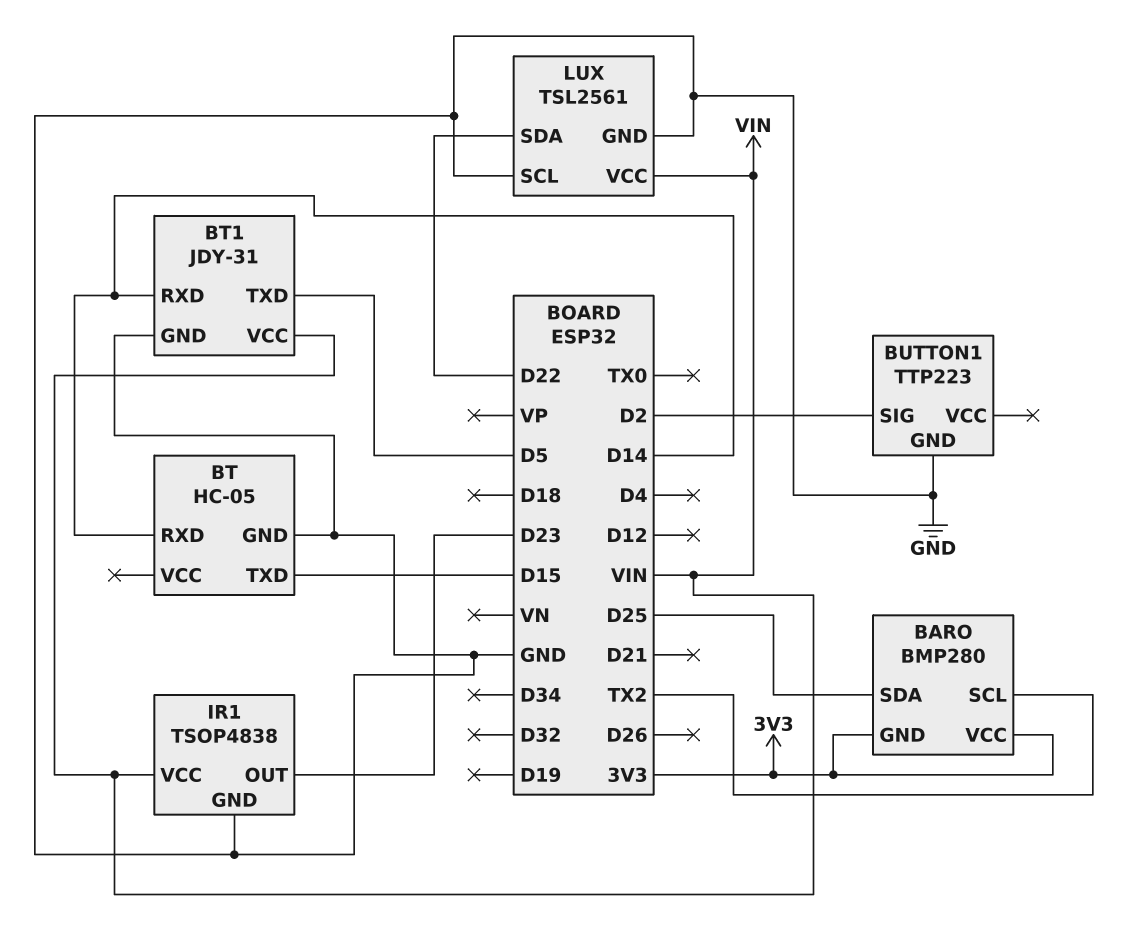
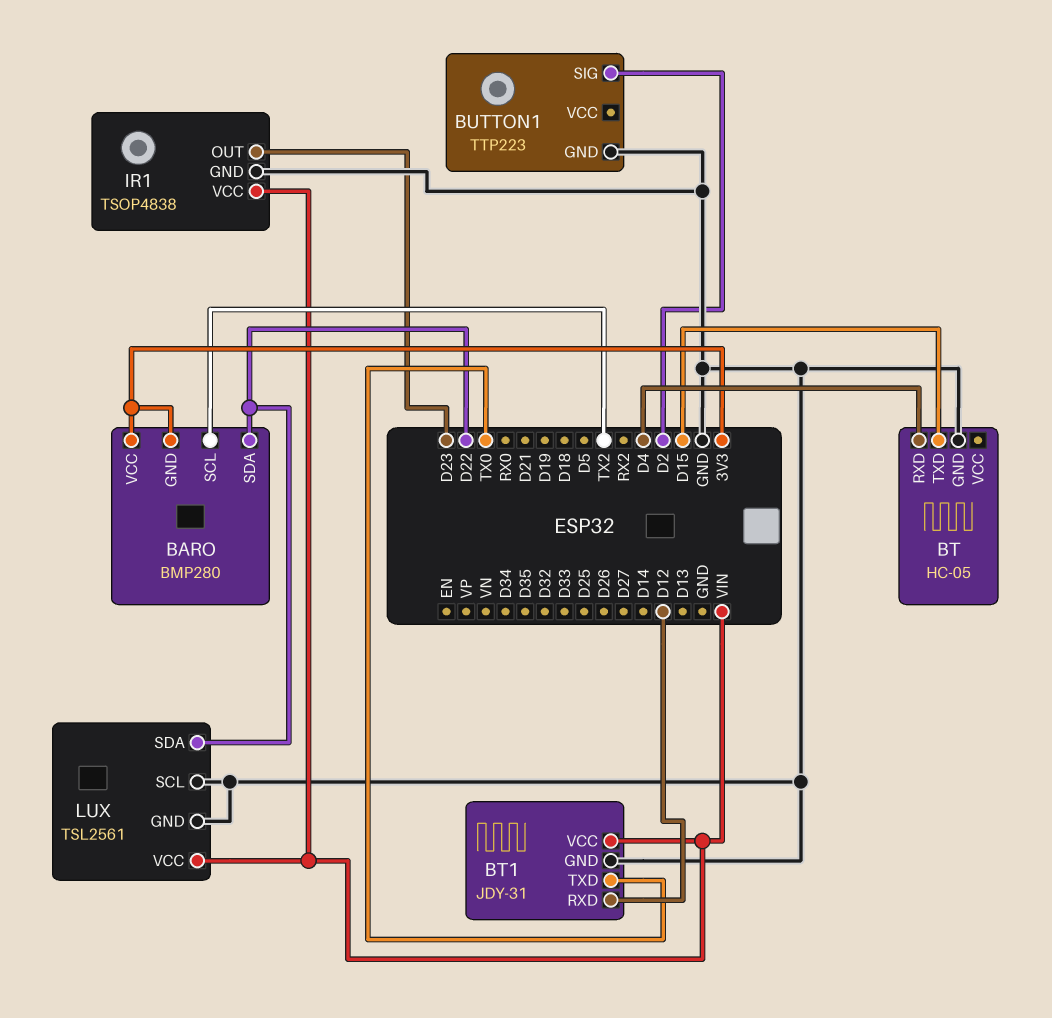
BARO pin SDA: D25 -> D22
BT pin RXD: D14 -> D4
BT1 pin RXD: D14 -> D12
BT1 pin TXD: D5 -> TX0

